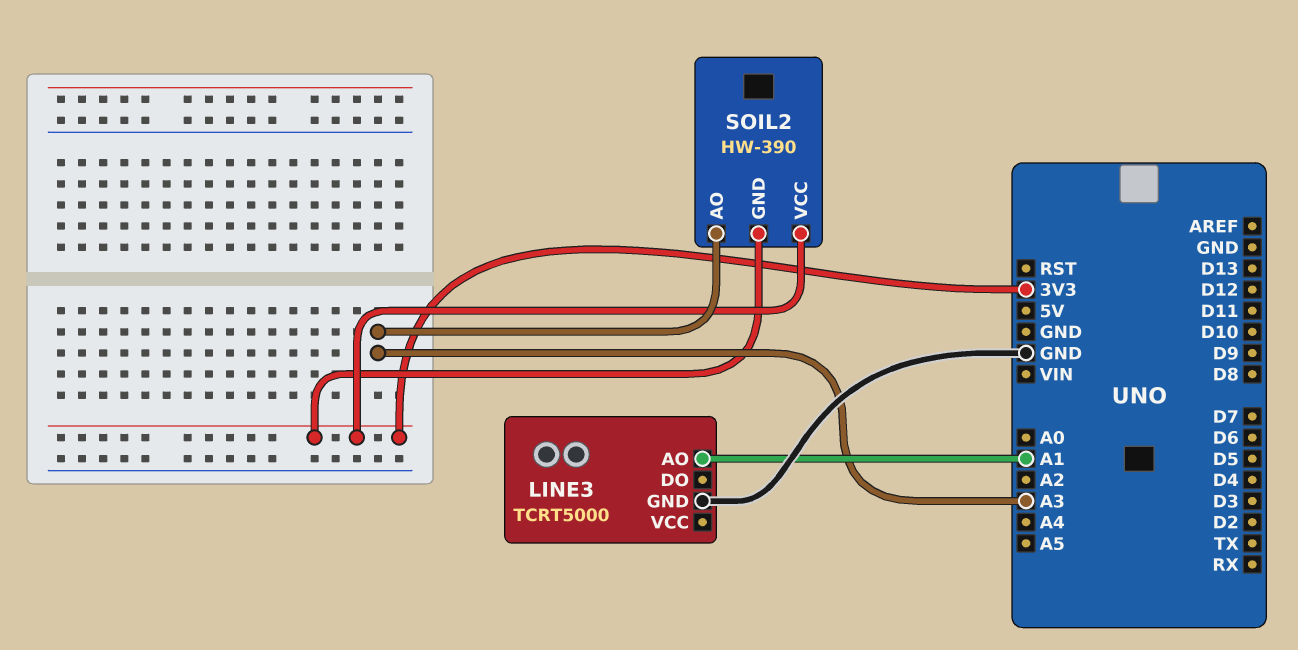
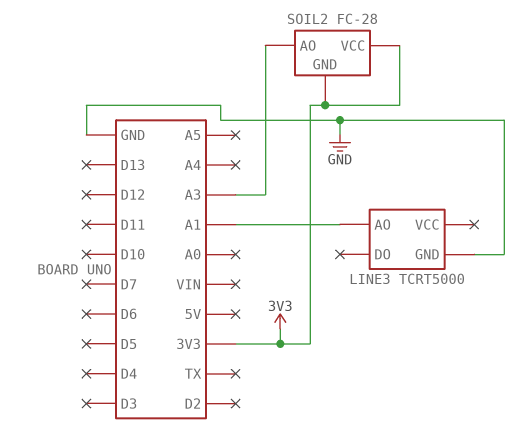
SOIL2: HW-390 -> FC-28

